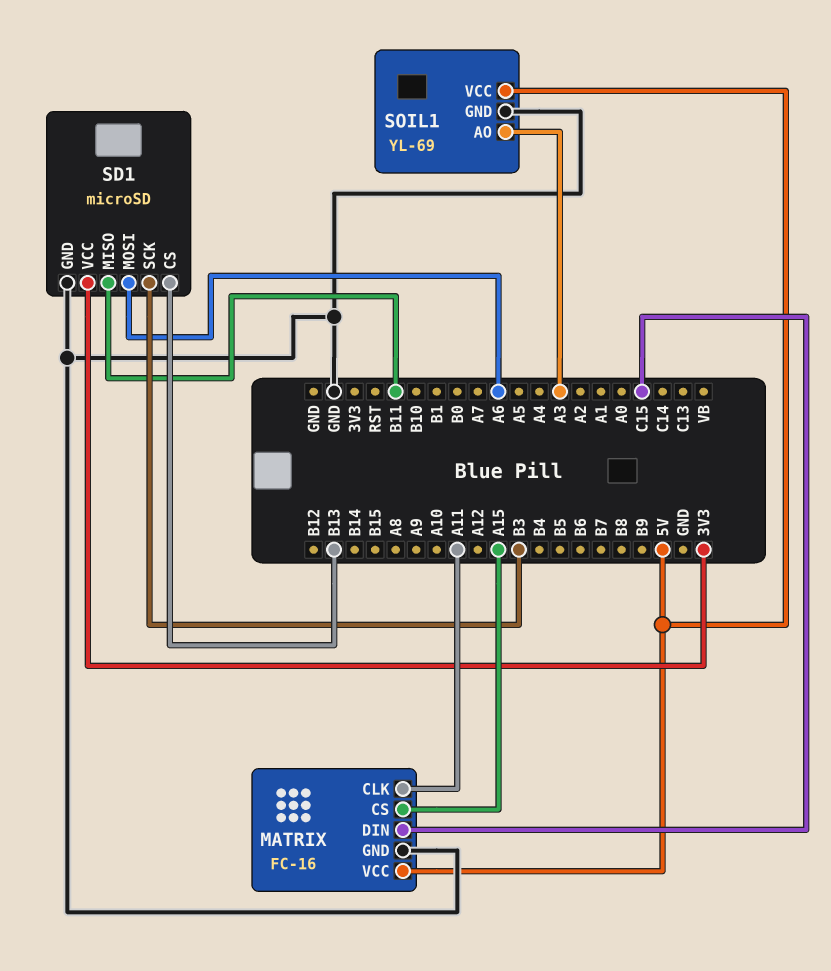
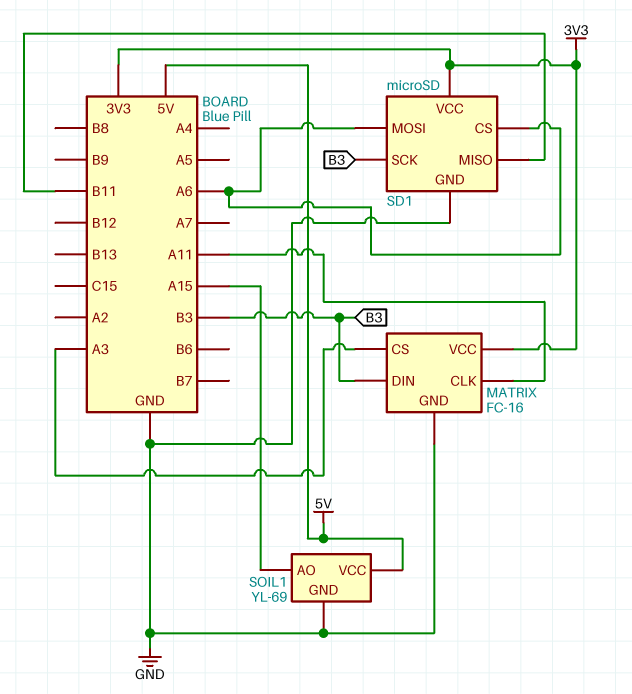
MATRIX pin CS: A15 -> A3
MATRIX pin DIN: C15 -> B3
MATRIX pin VCC: 5V -> 3V3
SD1 pin CS: B13 -> A6
SOIL1 pin AO: A3 -> A15

